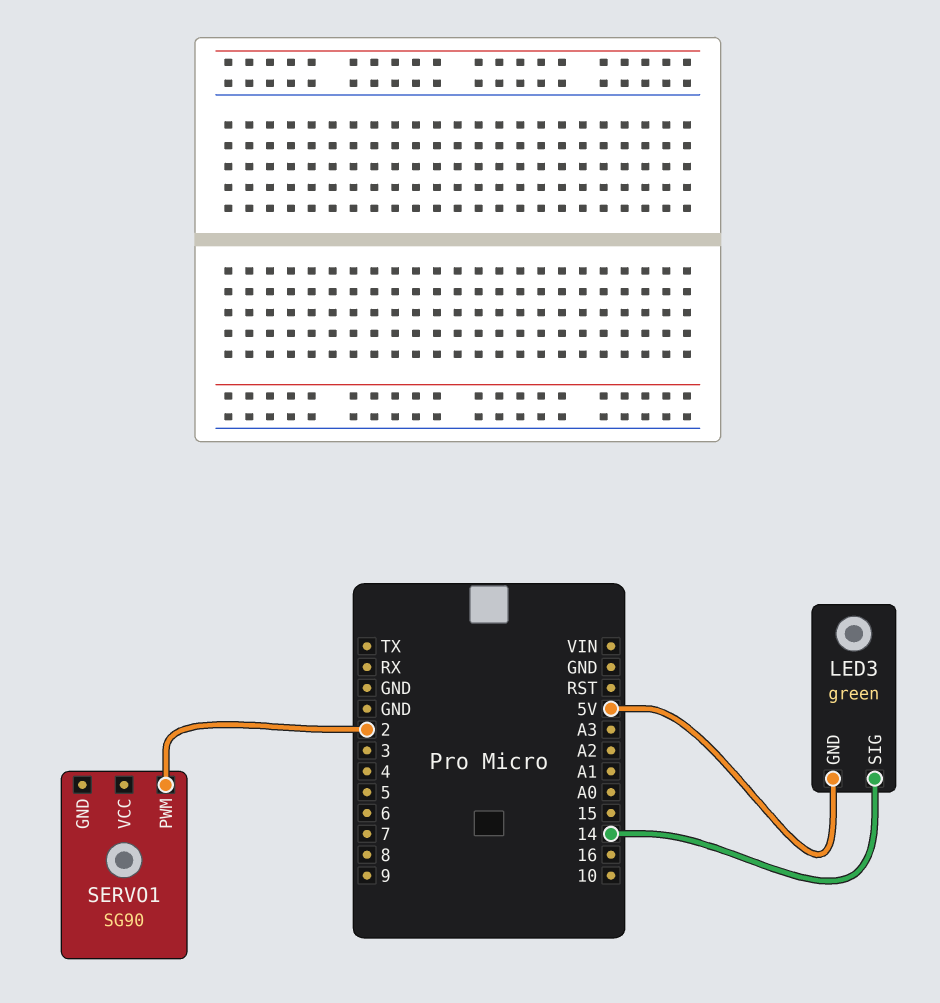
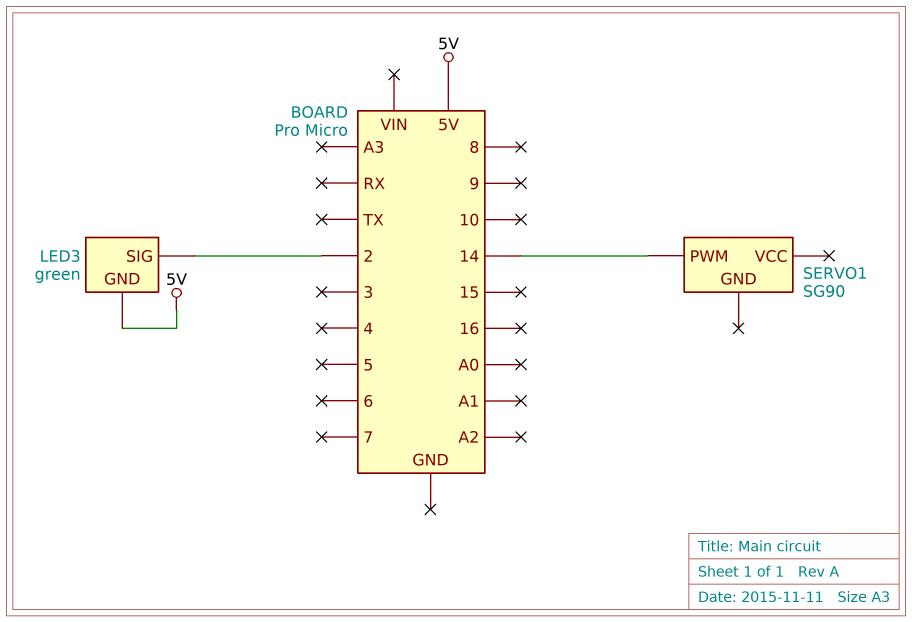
LED3 pin SIG: 14 -> 2
SERVO1 pin PWM: 2 -> 14

